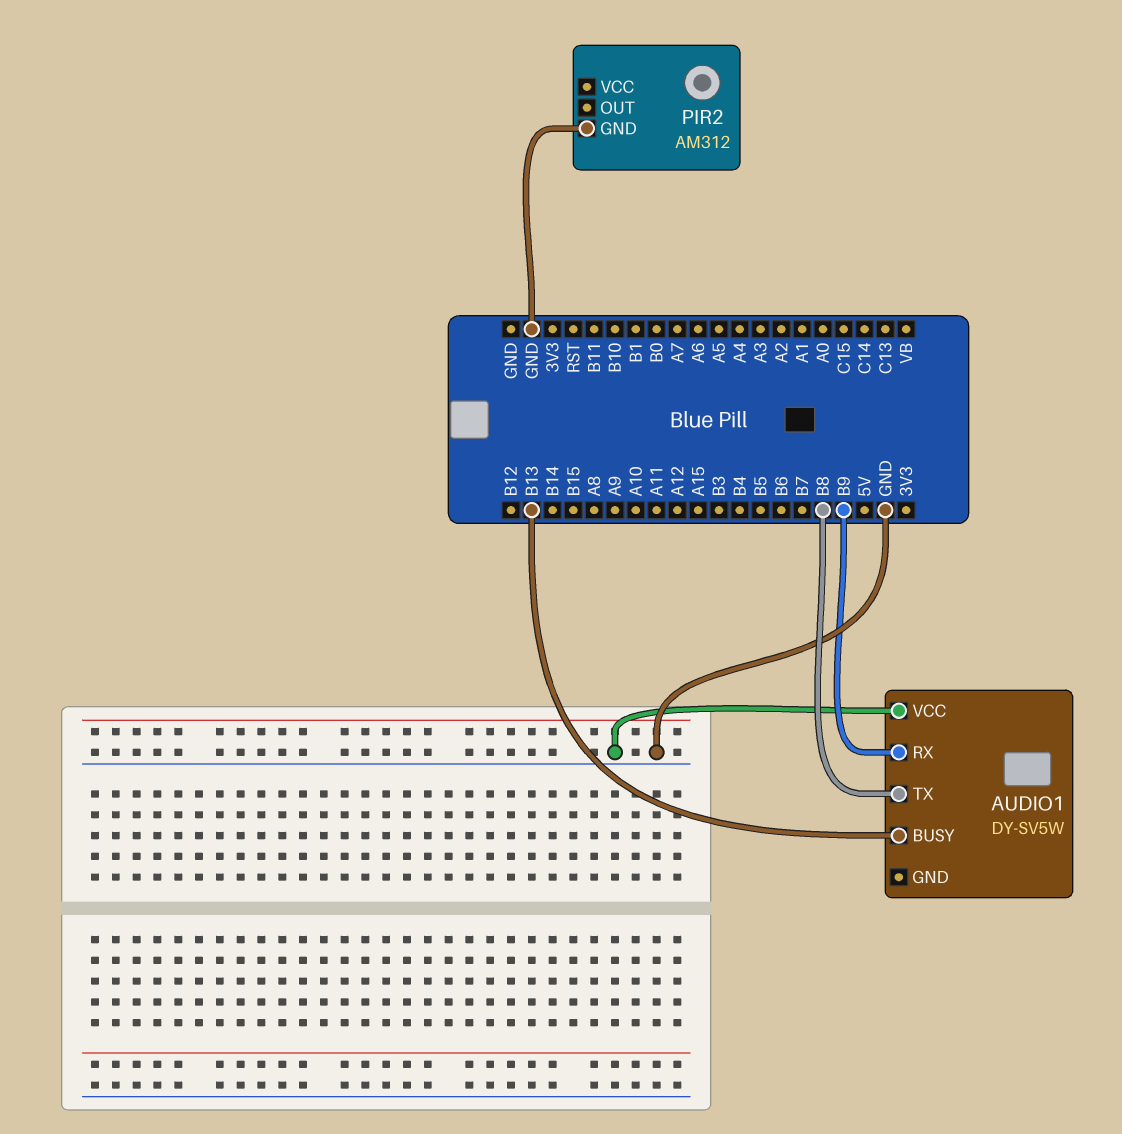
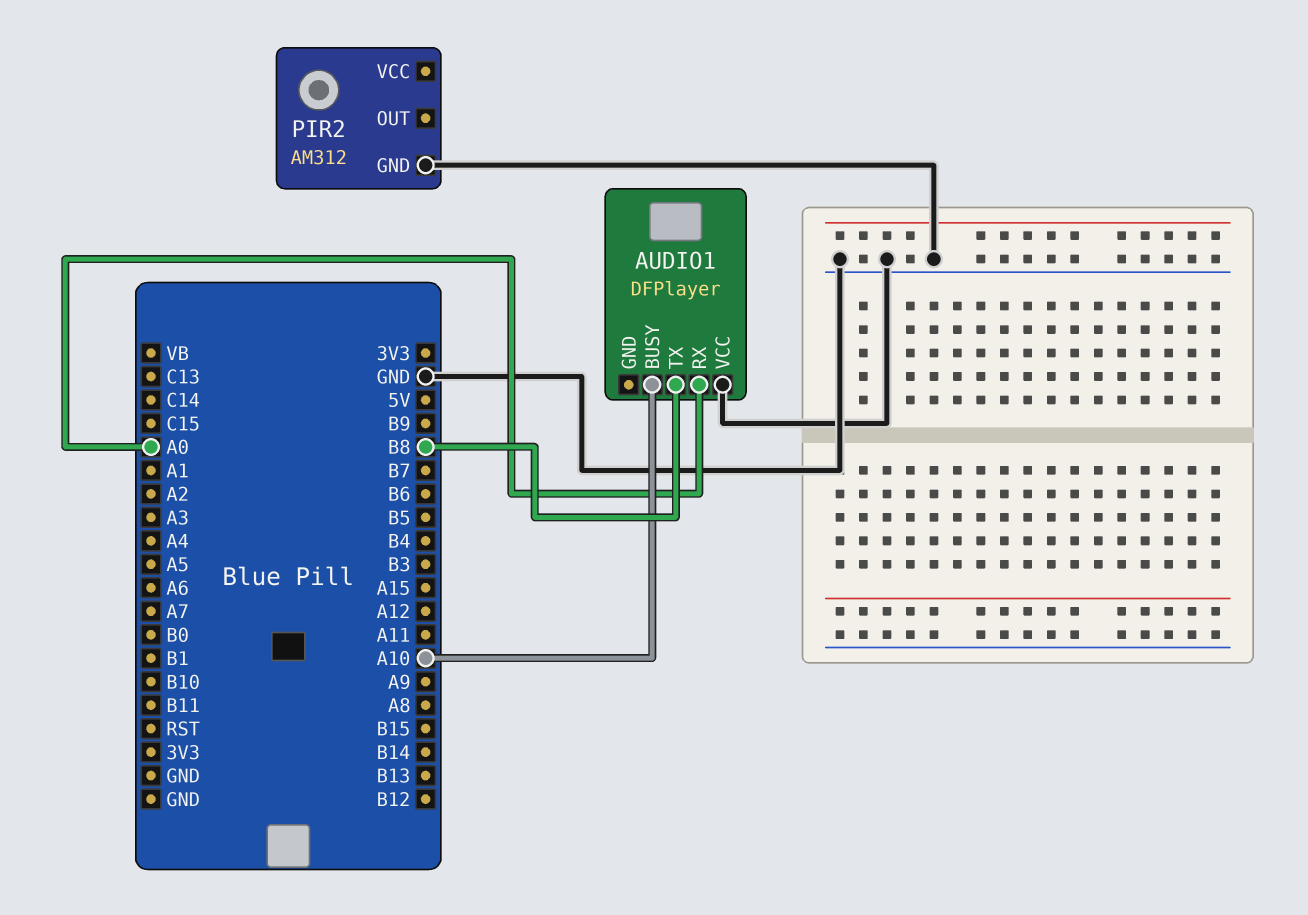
AUDIO1: DY-SV5W -> DFPlayer
AUDIO1 pin BUSY: B13 -> A10
AUDIO1 pin RX: B9 -> A0

